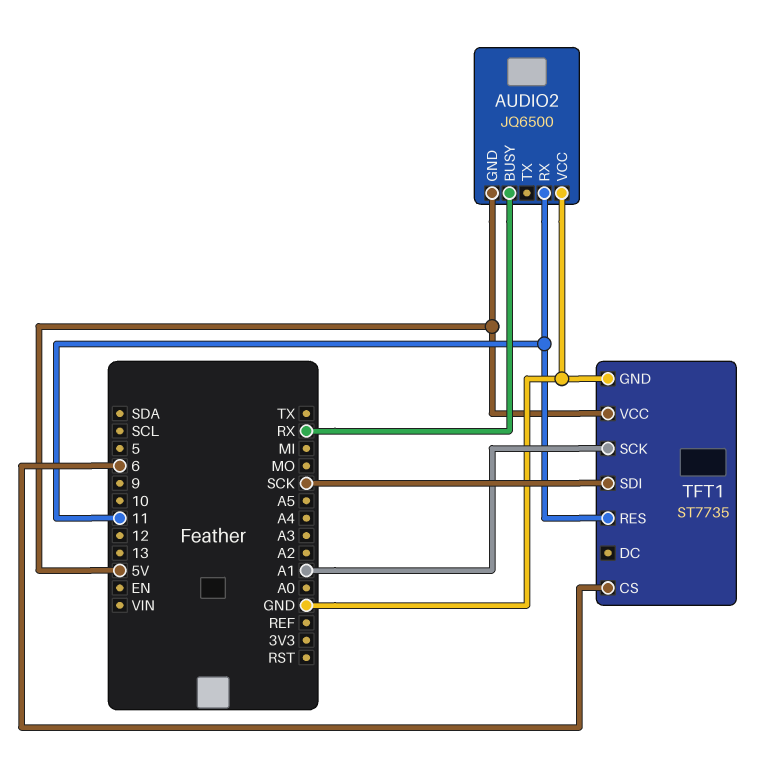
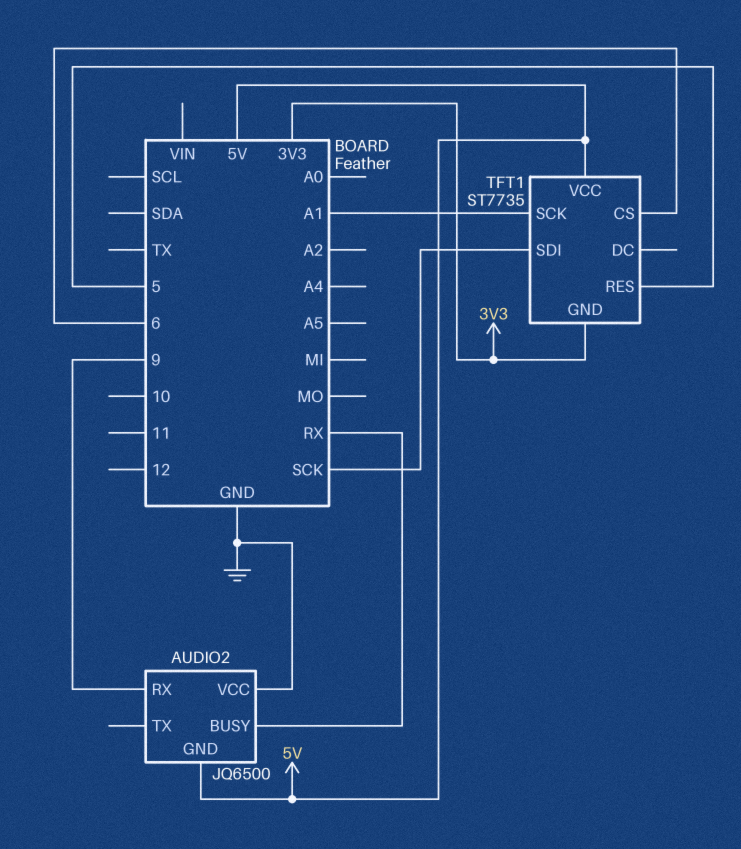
AUDIO2 pin RX: 11 -> 9
TFT1 pin GND: GND -> 3V3
TFT1 pin RES: 11 -> 5

